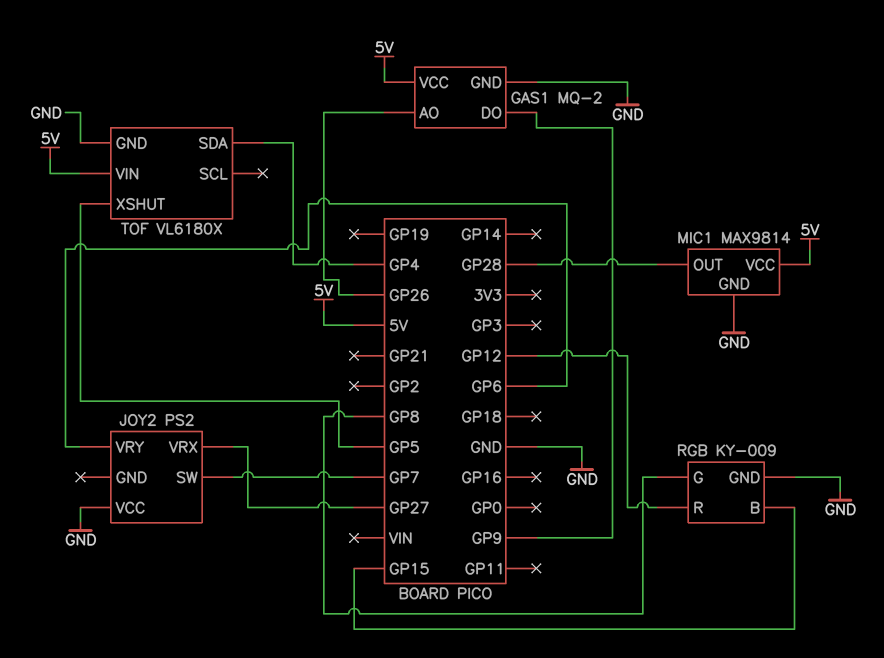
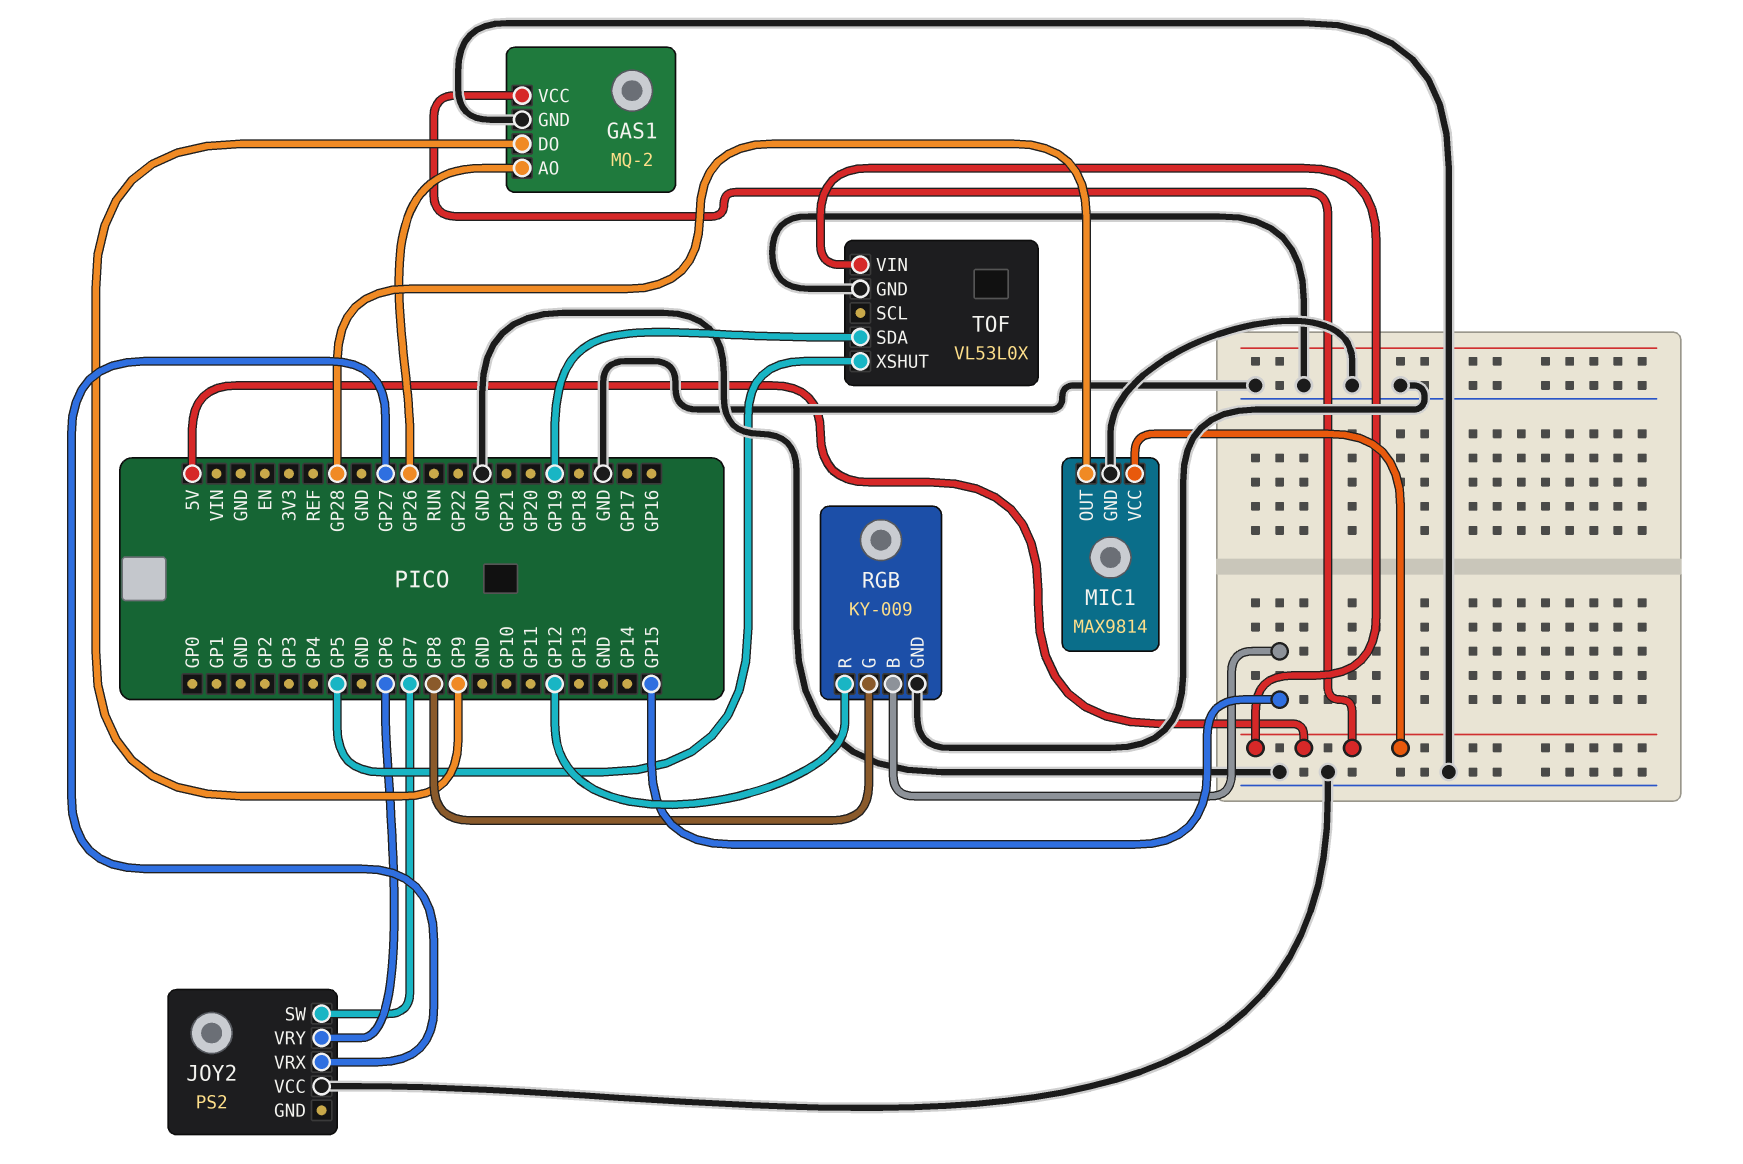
TOF: VL6180X -> VL53L0X
TOF pin SDA: GP4 -> GP19

